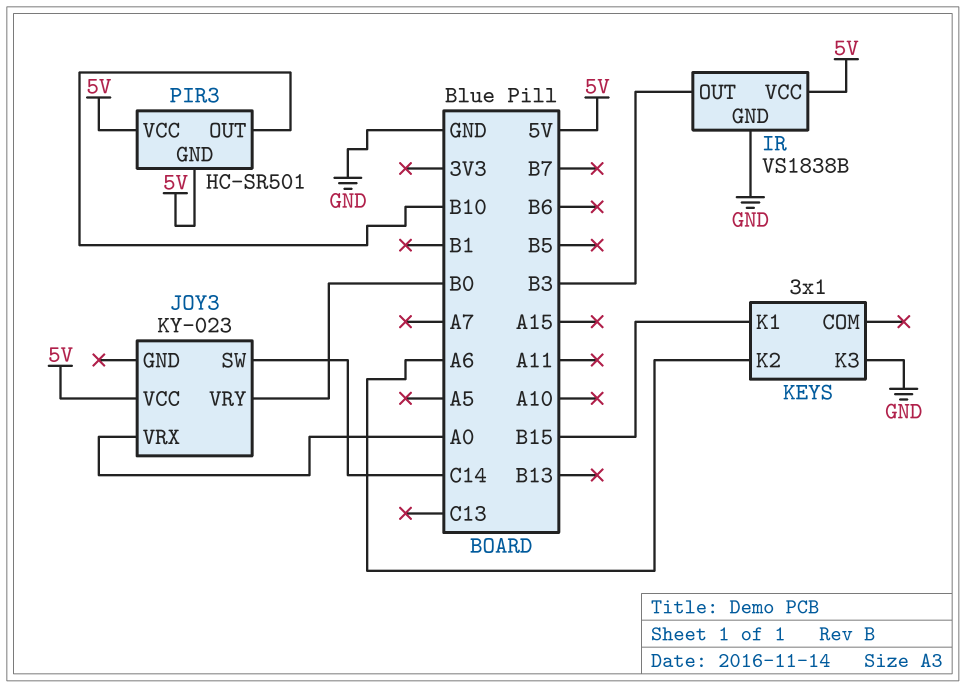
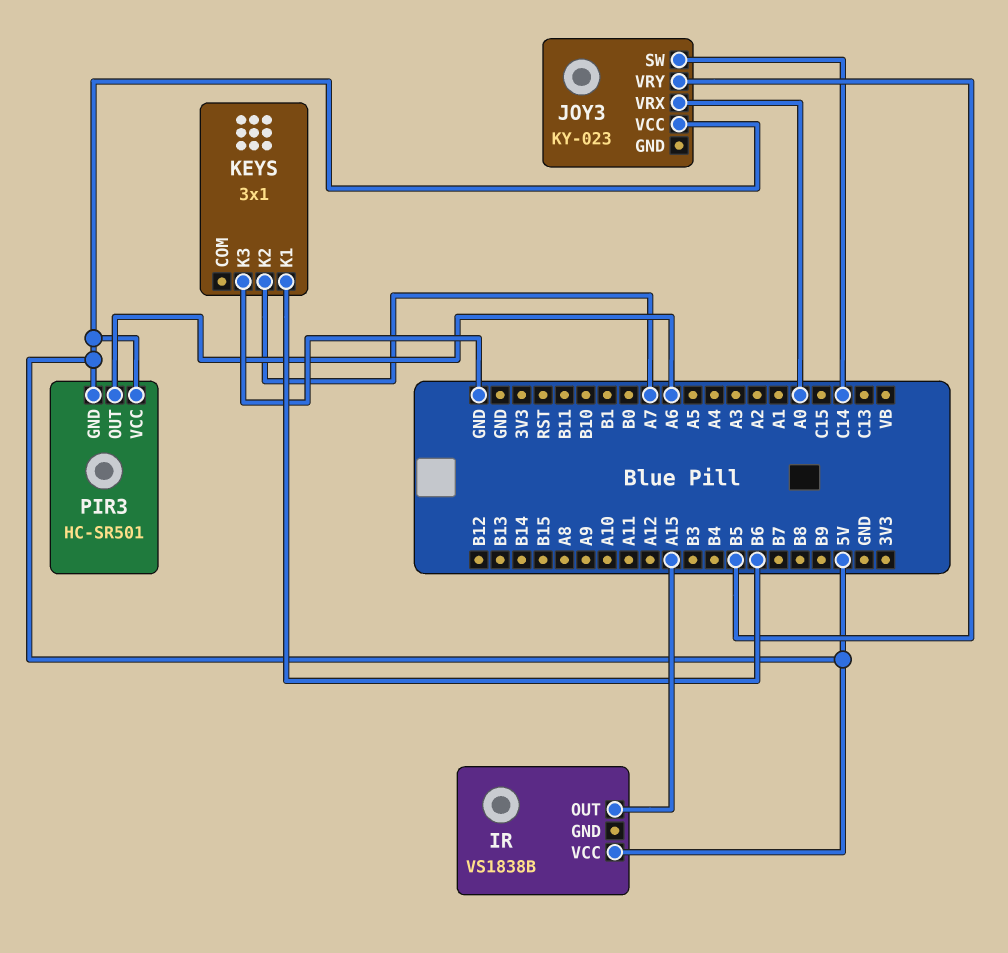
IR pin GND: GND -> none
IR pin OUT: B3 -> A15
JOY3 pin VRY: B0 -> B5
KEYS pin K1: B15 -> B6
KEYS pin K2: A6 -> A7
PIR3 pin OUT: B10 -> A6

